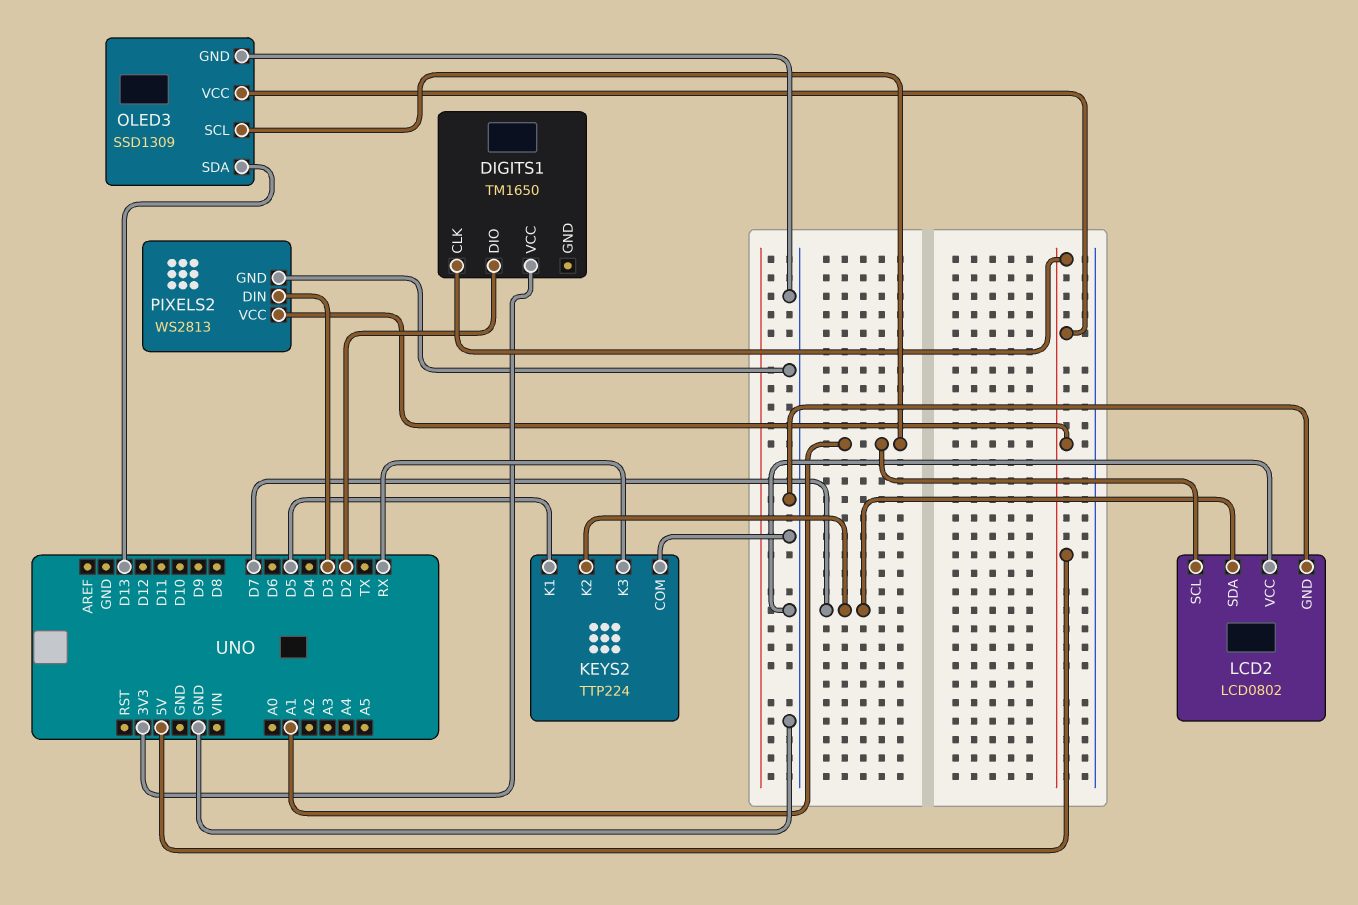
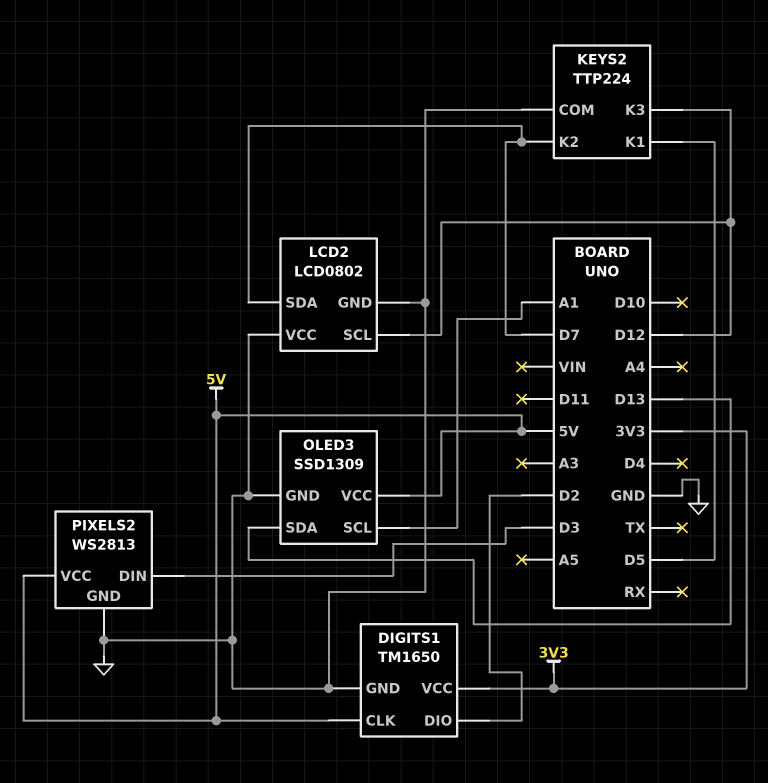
DIGITS1 pin GND: none -> GND
KEYS2 pin K3: RX -> D12
LCD2 pin SCL: A1 -> D12

